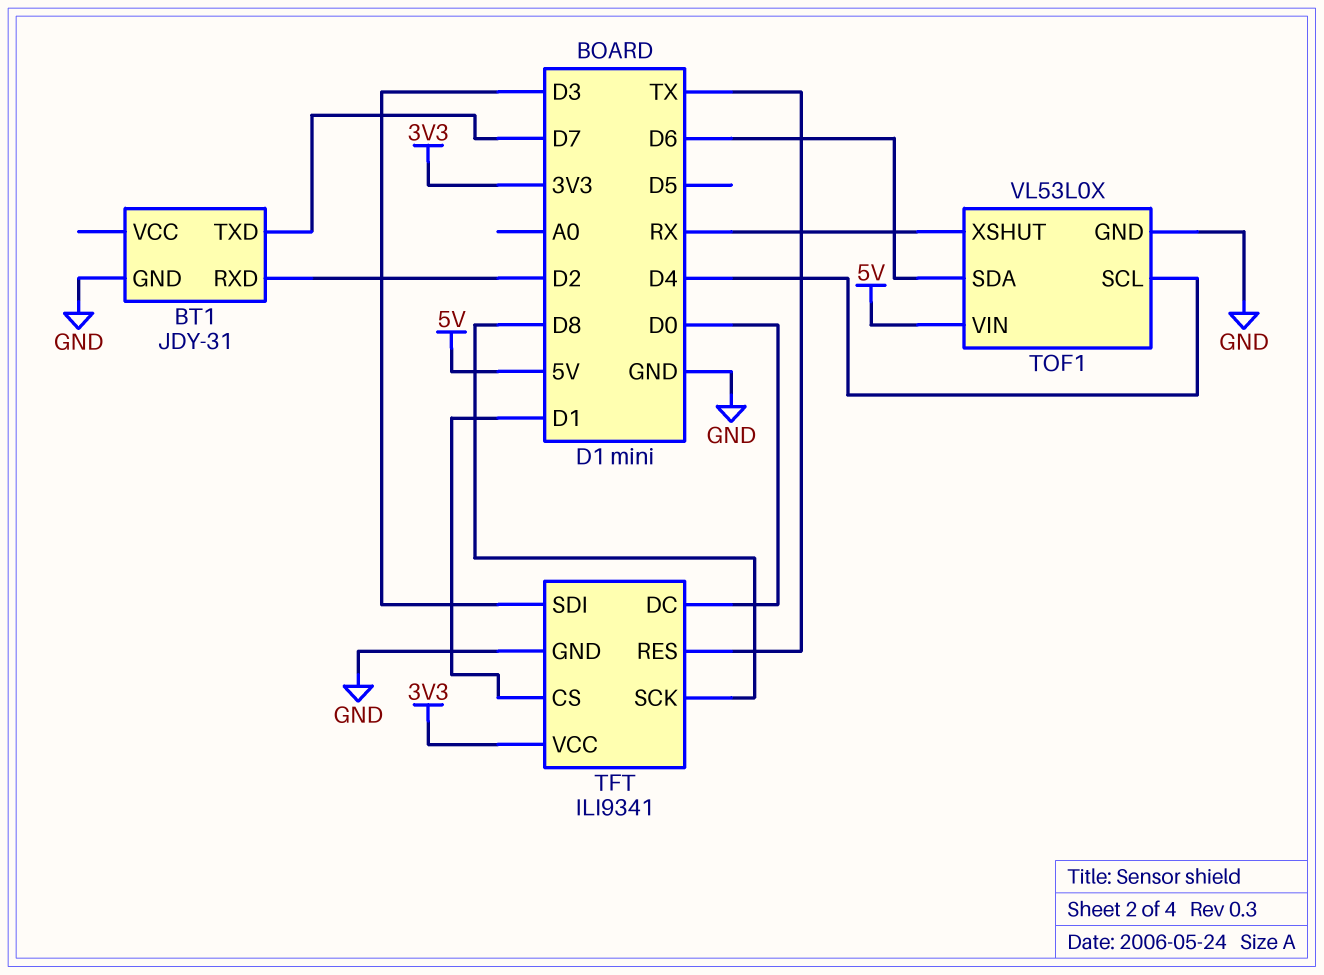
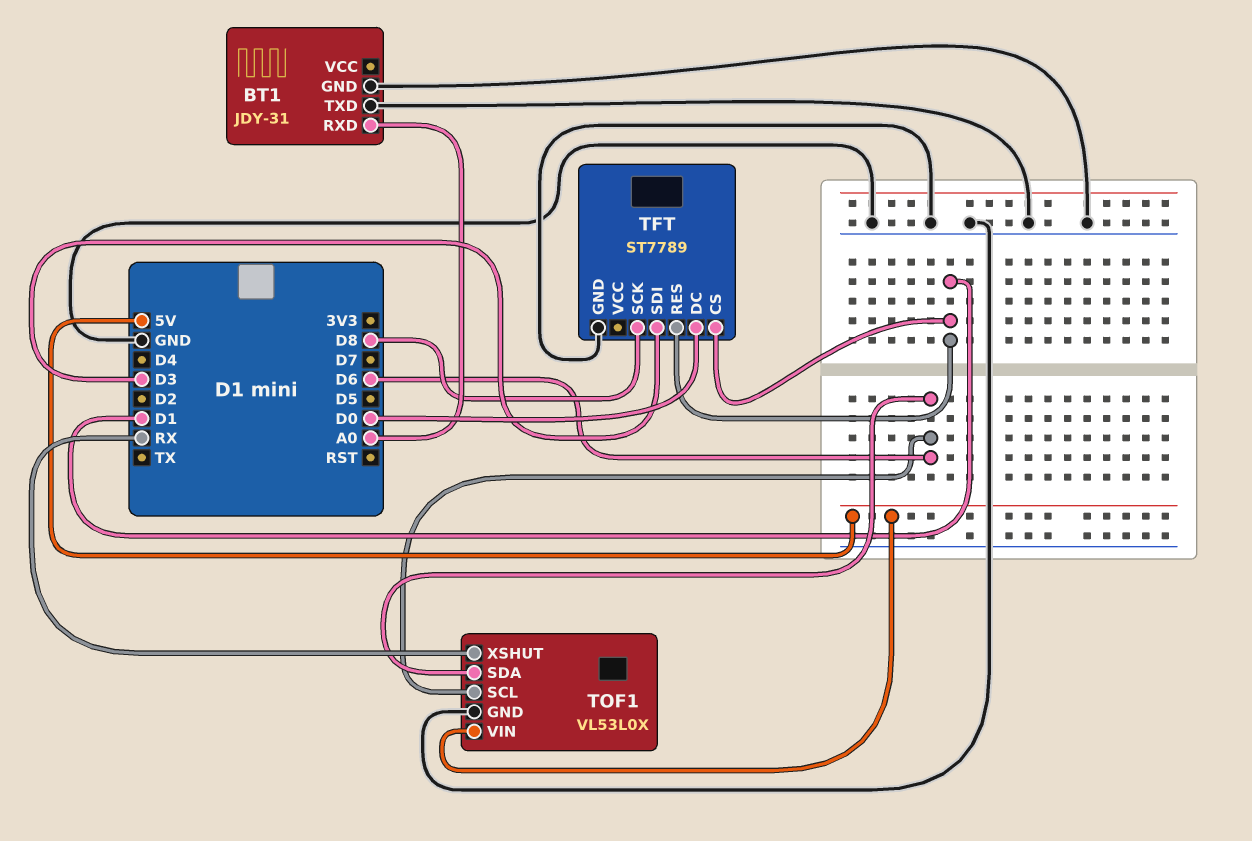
BT1 pin RXD: D2 -> A0
BT1 pin TXD: D7 -> GND
TFT: ILI9341 -> ST7789
TFT pin RES: TX -> D1
TFT pin VCC: 3V3 -> none
TOF1 pin SCL: D4 -> D6

